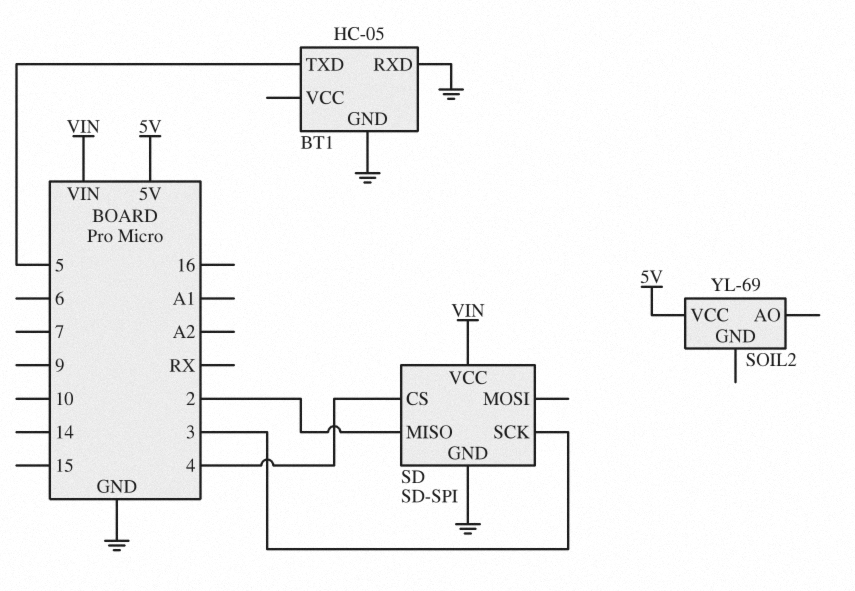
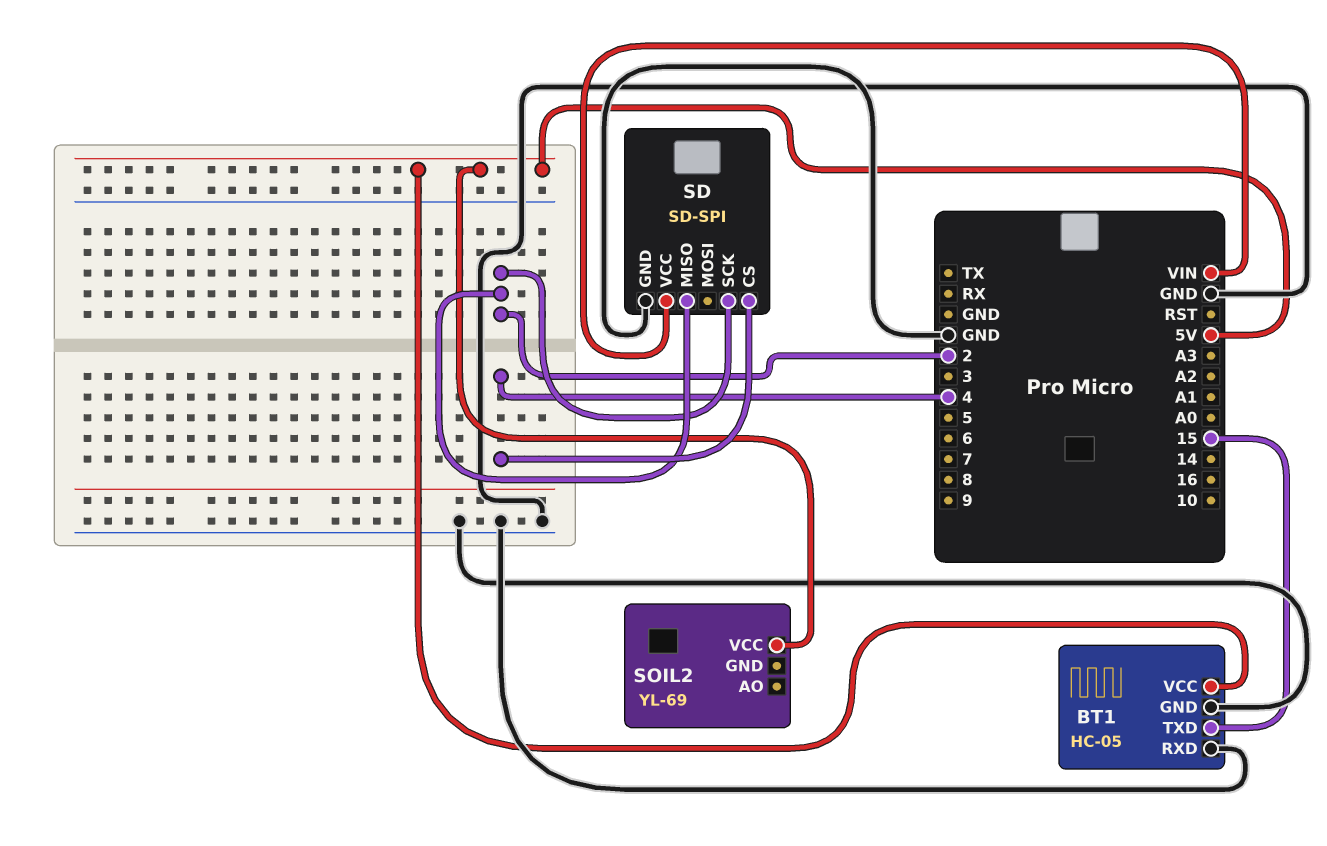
BT1 pin TXD: 5 -> 15
BT1 pin VCC: none -> 5V
SD pin SCK: 3 -> 2

